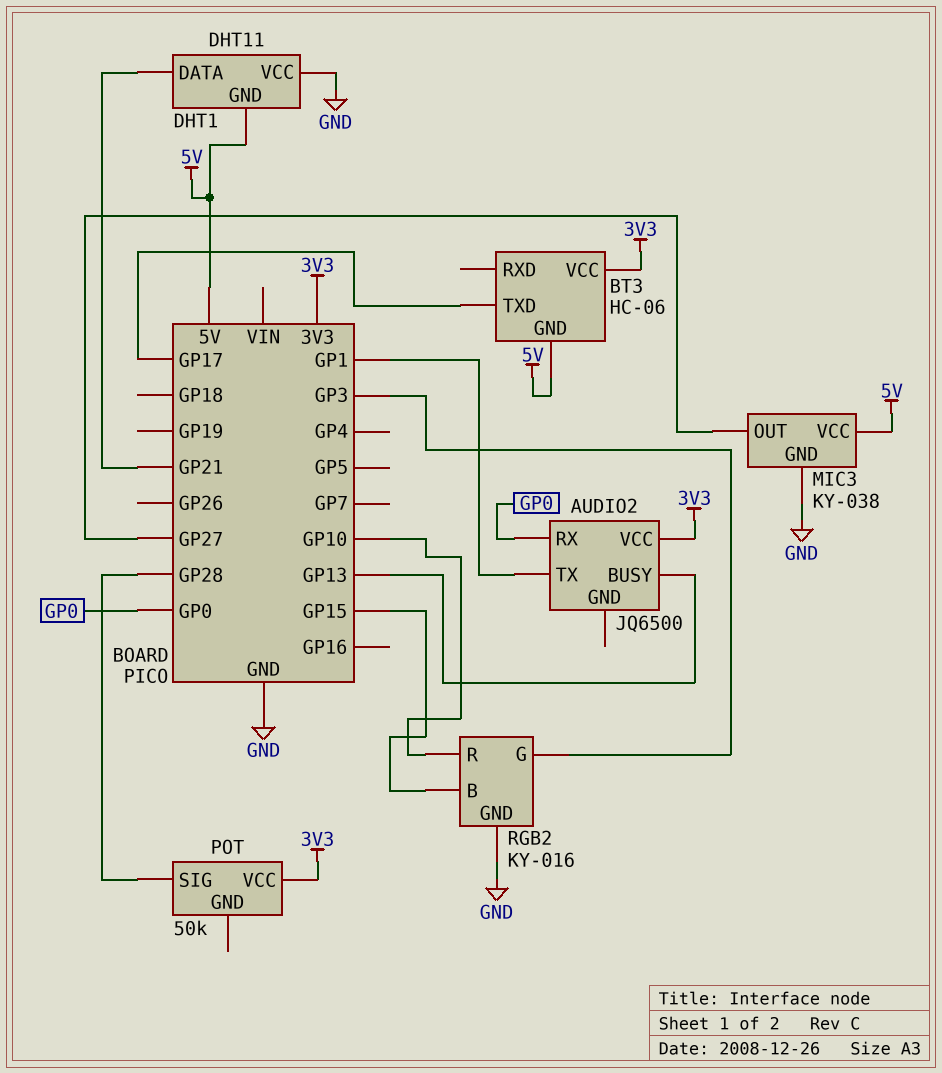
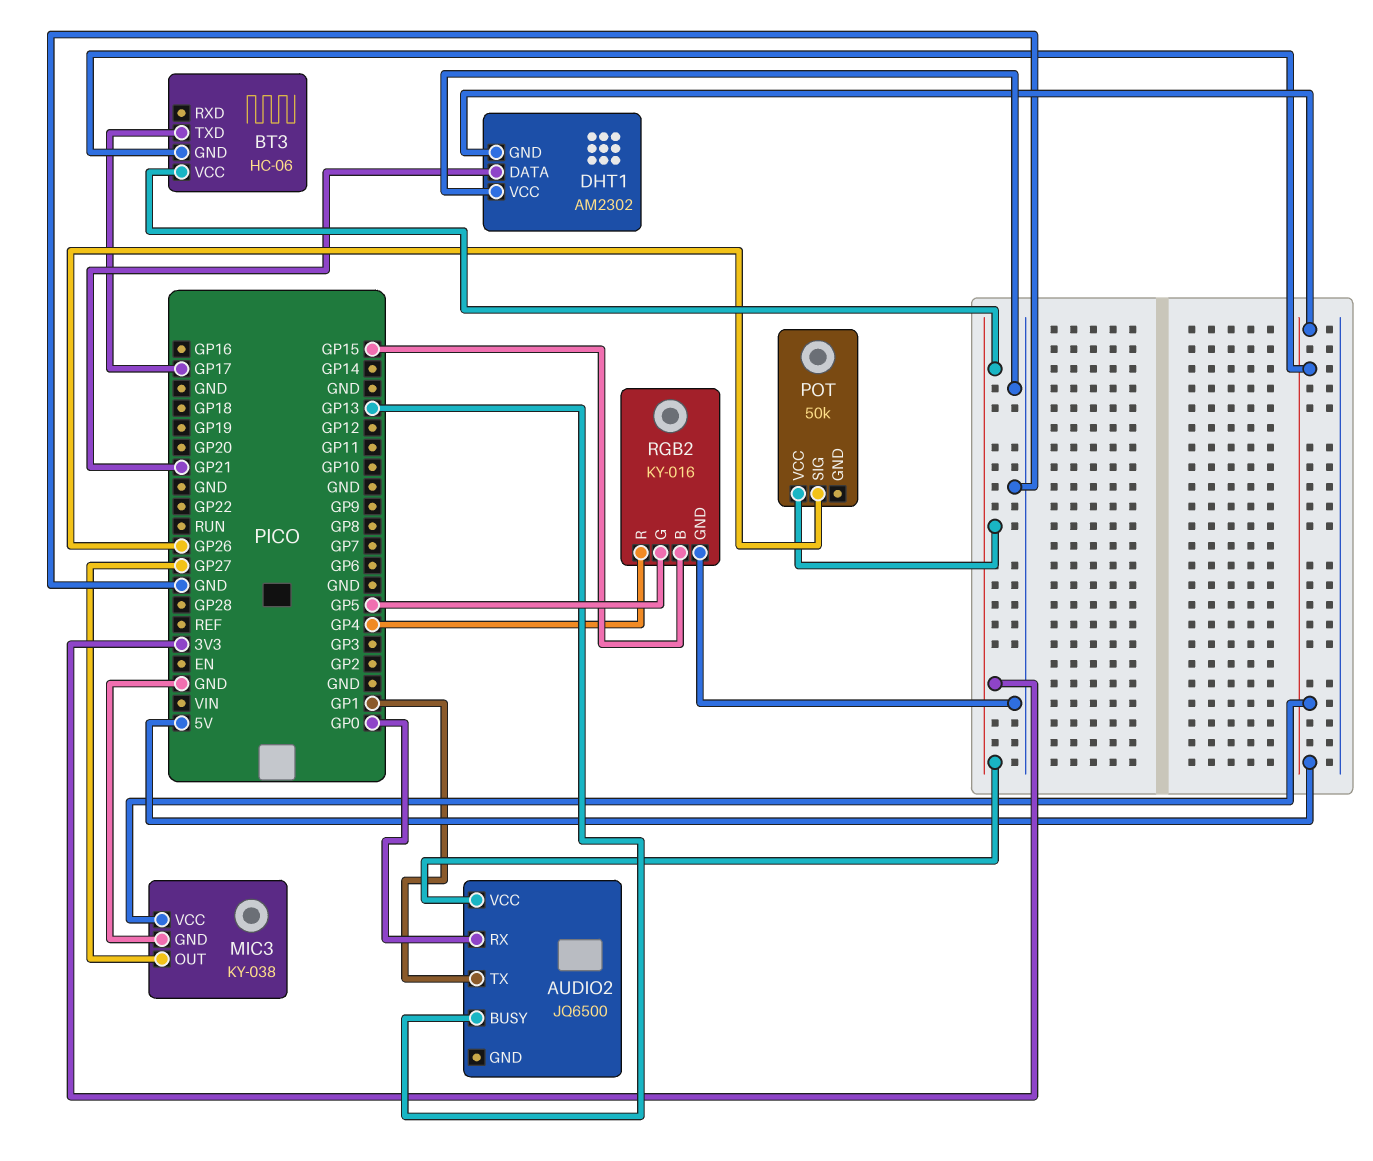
DHT1: DHT11 -> AM2302
POT pin SIG: GP28 -> GP26
RGB2 pin G: GP3 -> GP5
RGB2 pin R: GP10 -> GP4

